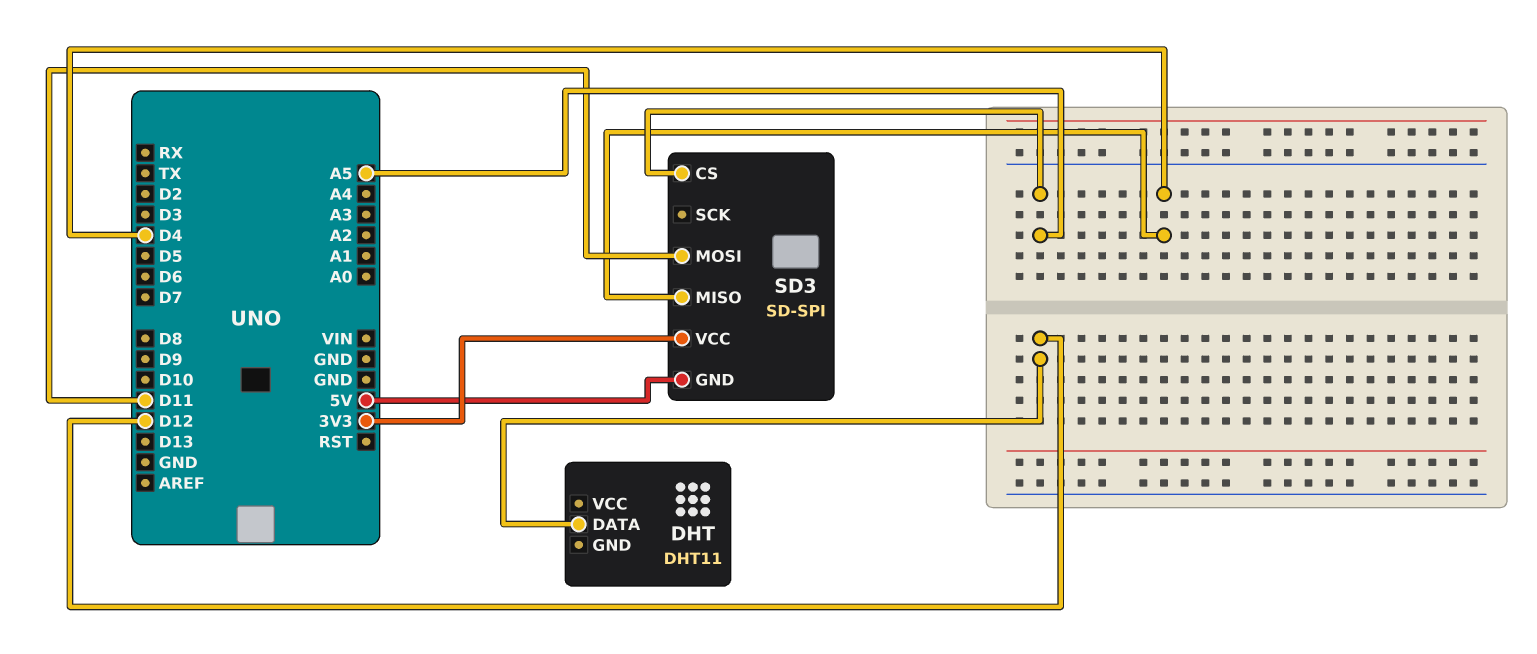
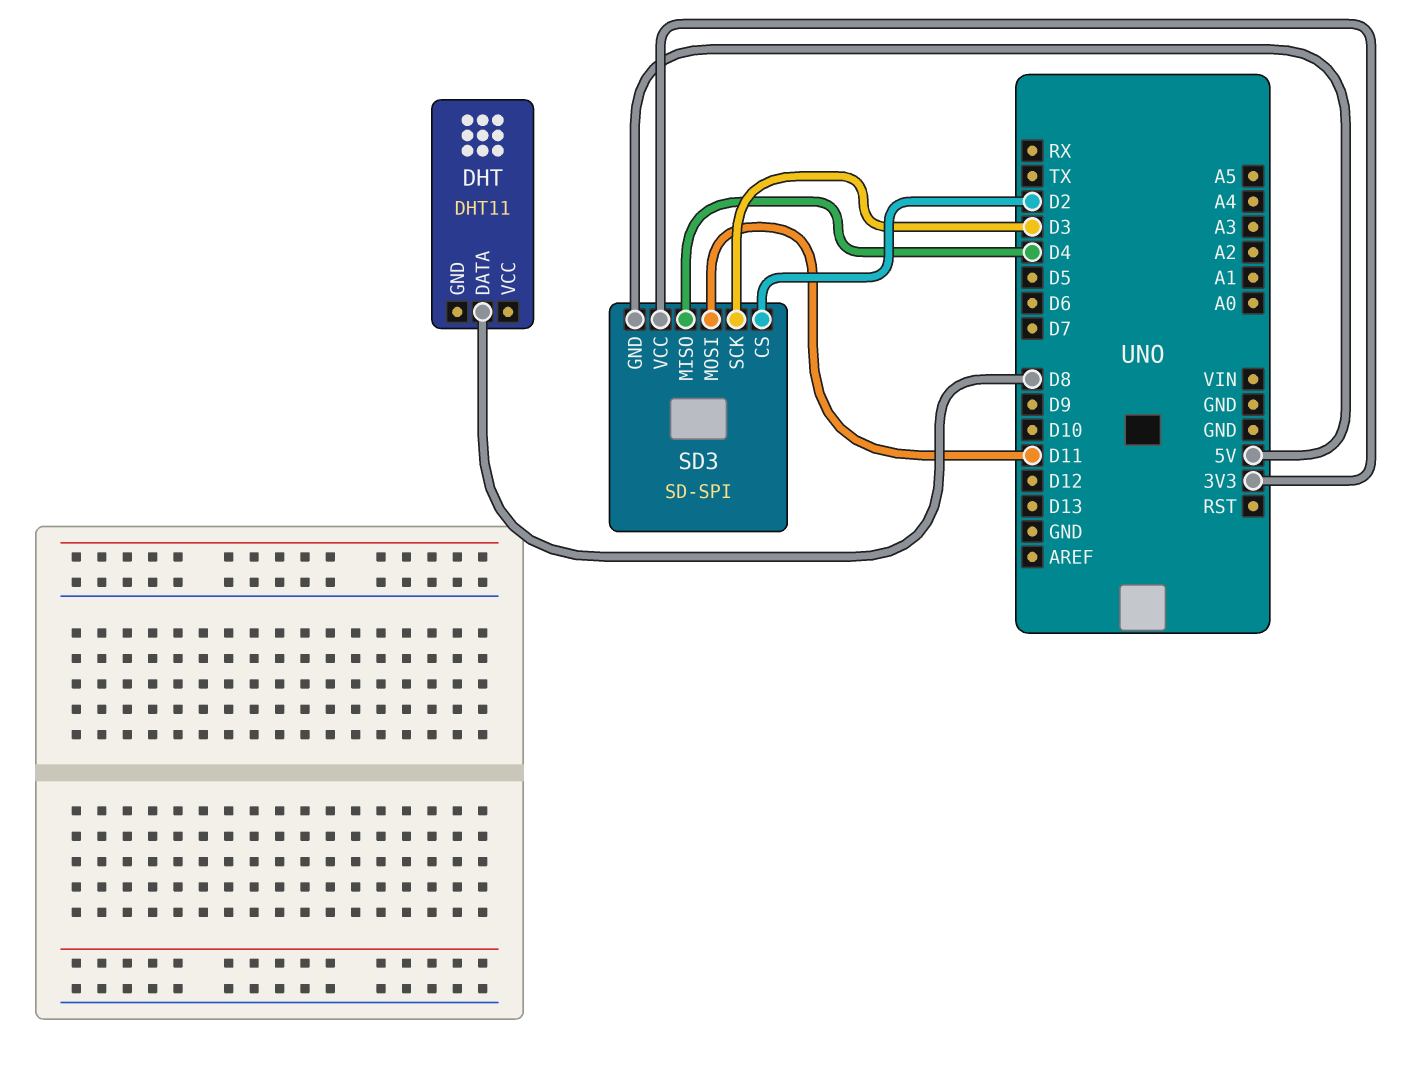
DHT pin DATA: D12 -> D8
SD3 pin CS: A5 -> D2
SD3 pin SCK: none -> D3

